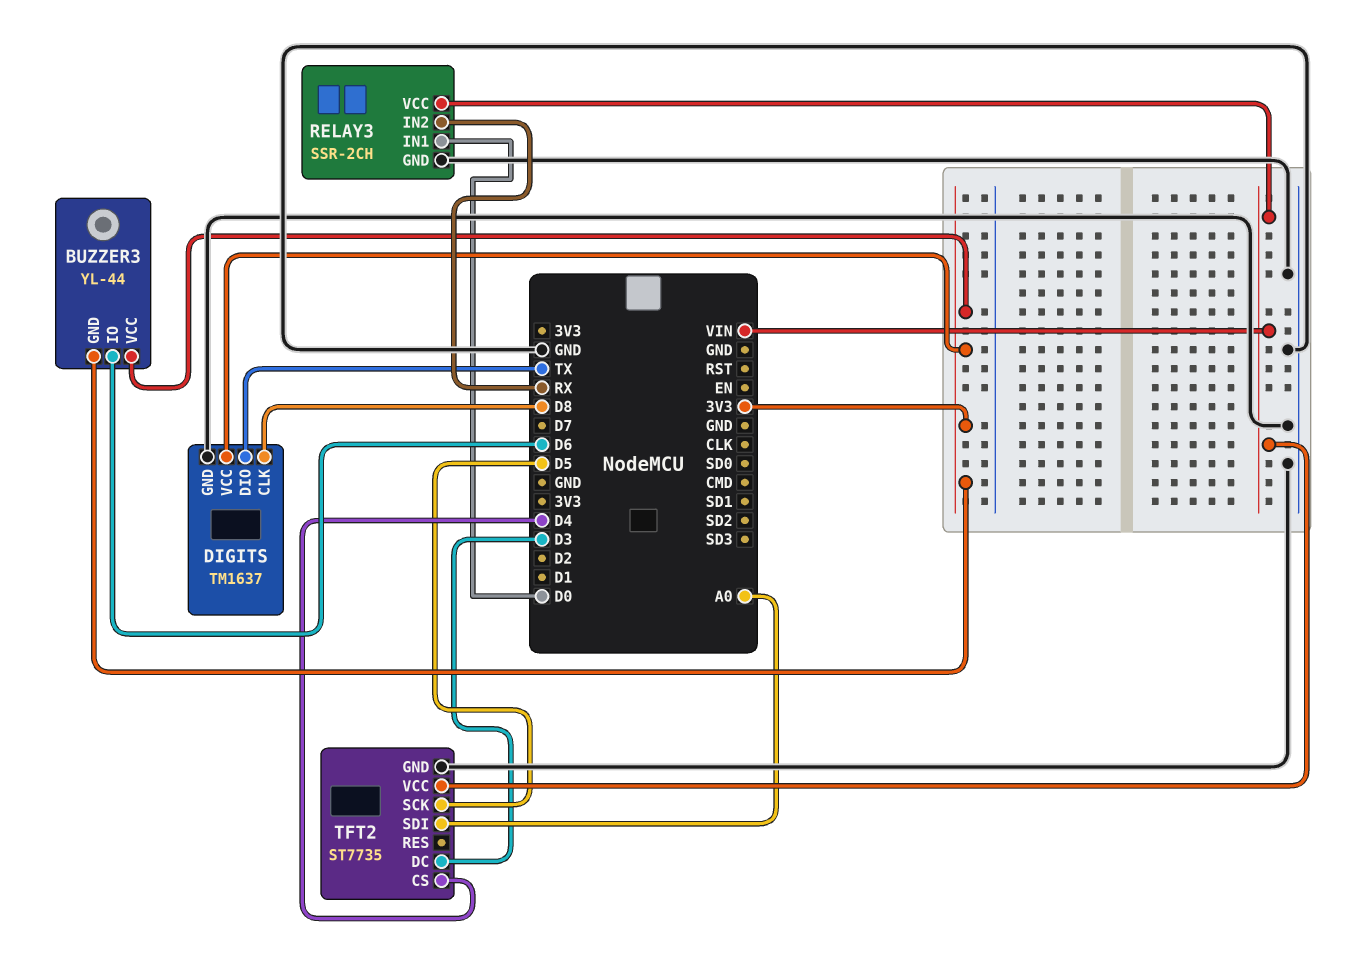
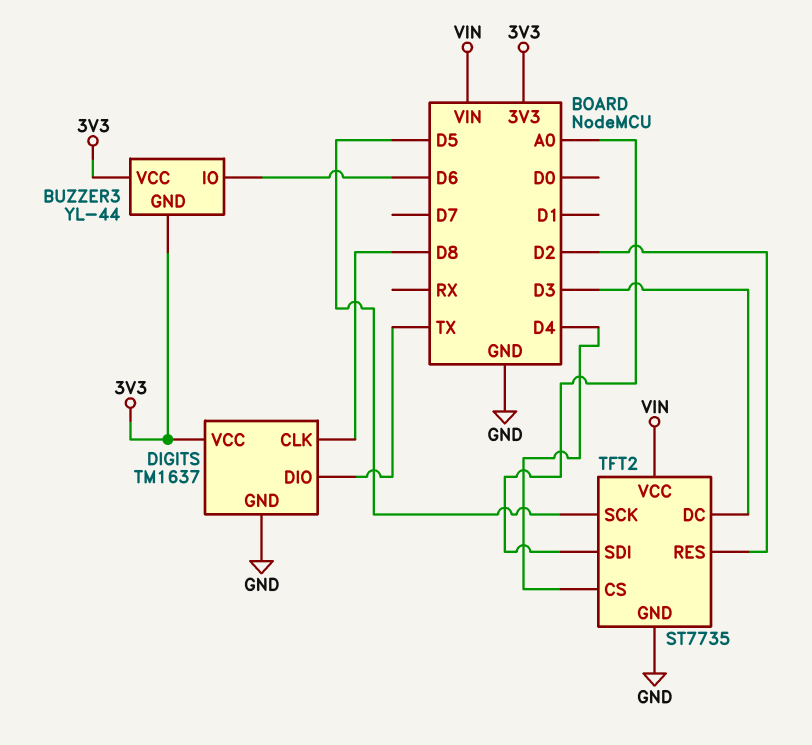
RELAY3: SSR-2CH -> none
RELAY3 pin GND: GND -> none
RELAY3 pin IN1: D0 -> none
RELAY3 pin IN2: RX -> none
RELAY3 pin VCC: VIN -> none
TFT2 pin RES: none -> D2

